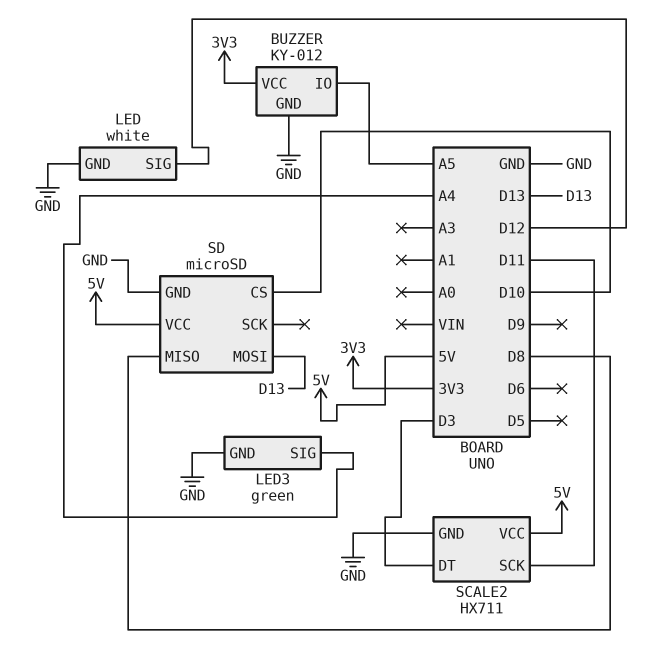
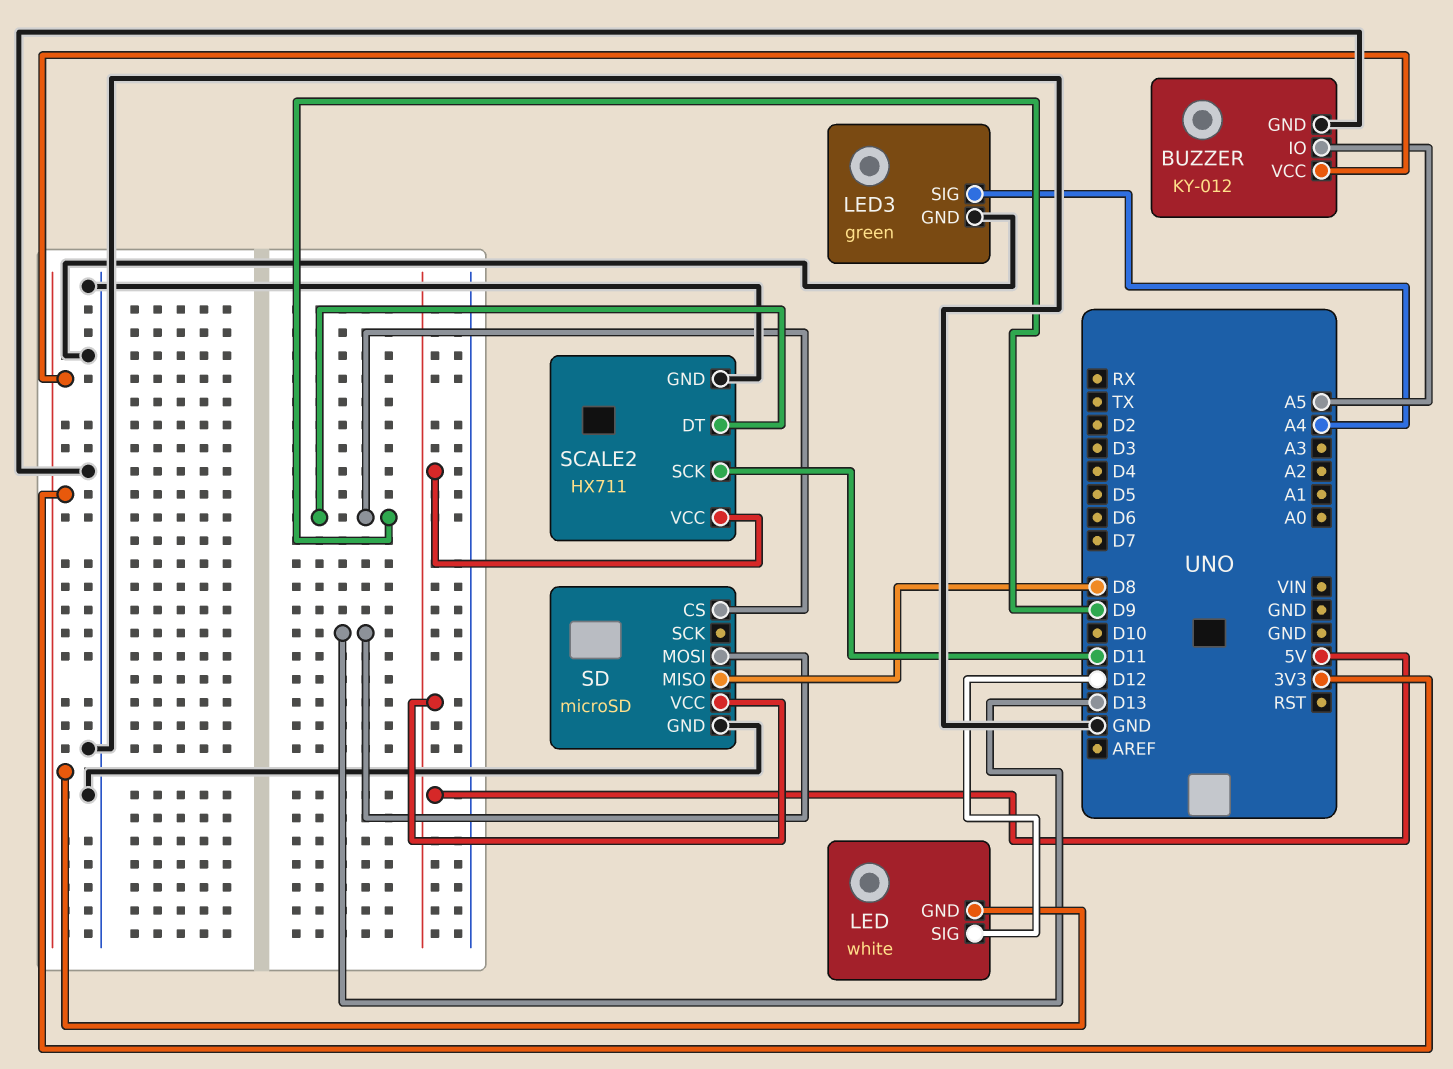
LED pin GND: GND -> 3V3
SCALE2 pin DT: D3 -> D9
SD pin CS: D10 -> D9

